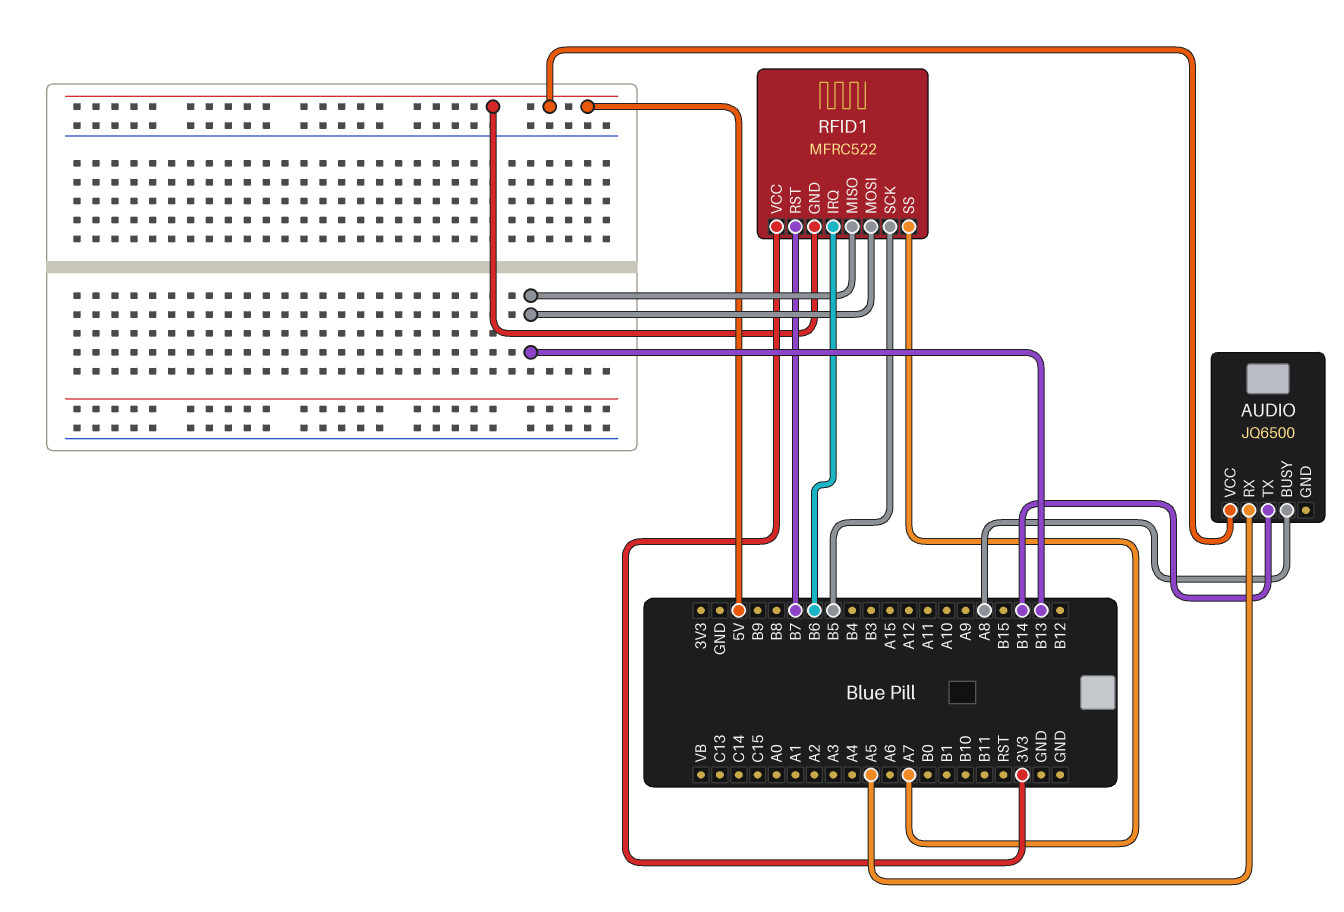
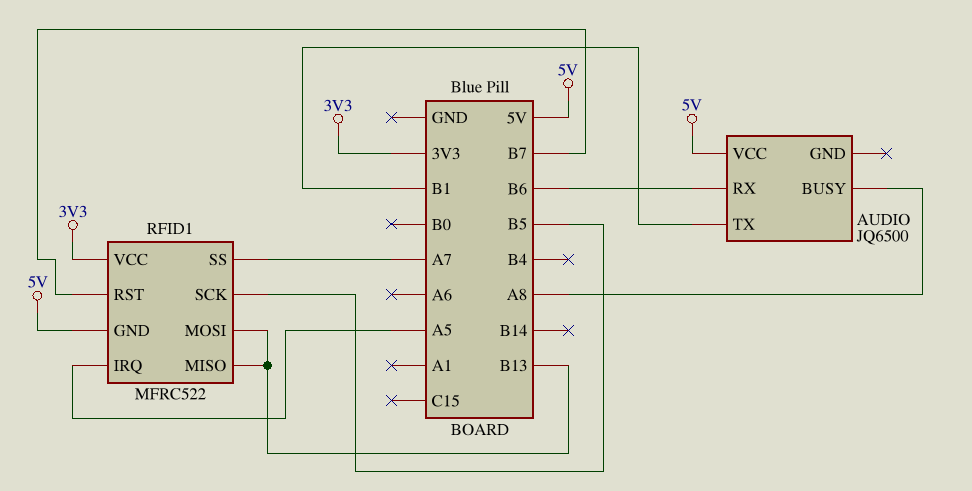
AUDIO pin RX: A5 -> B6
AUDIO pin TX: B14 -> B1
RFID1 pin IRQ: B6 -> A5

